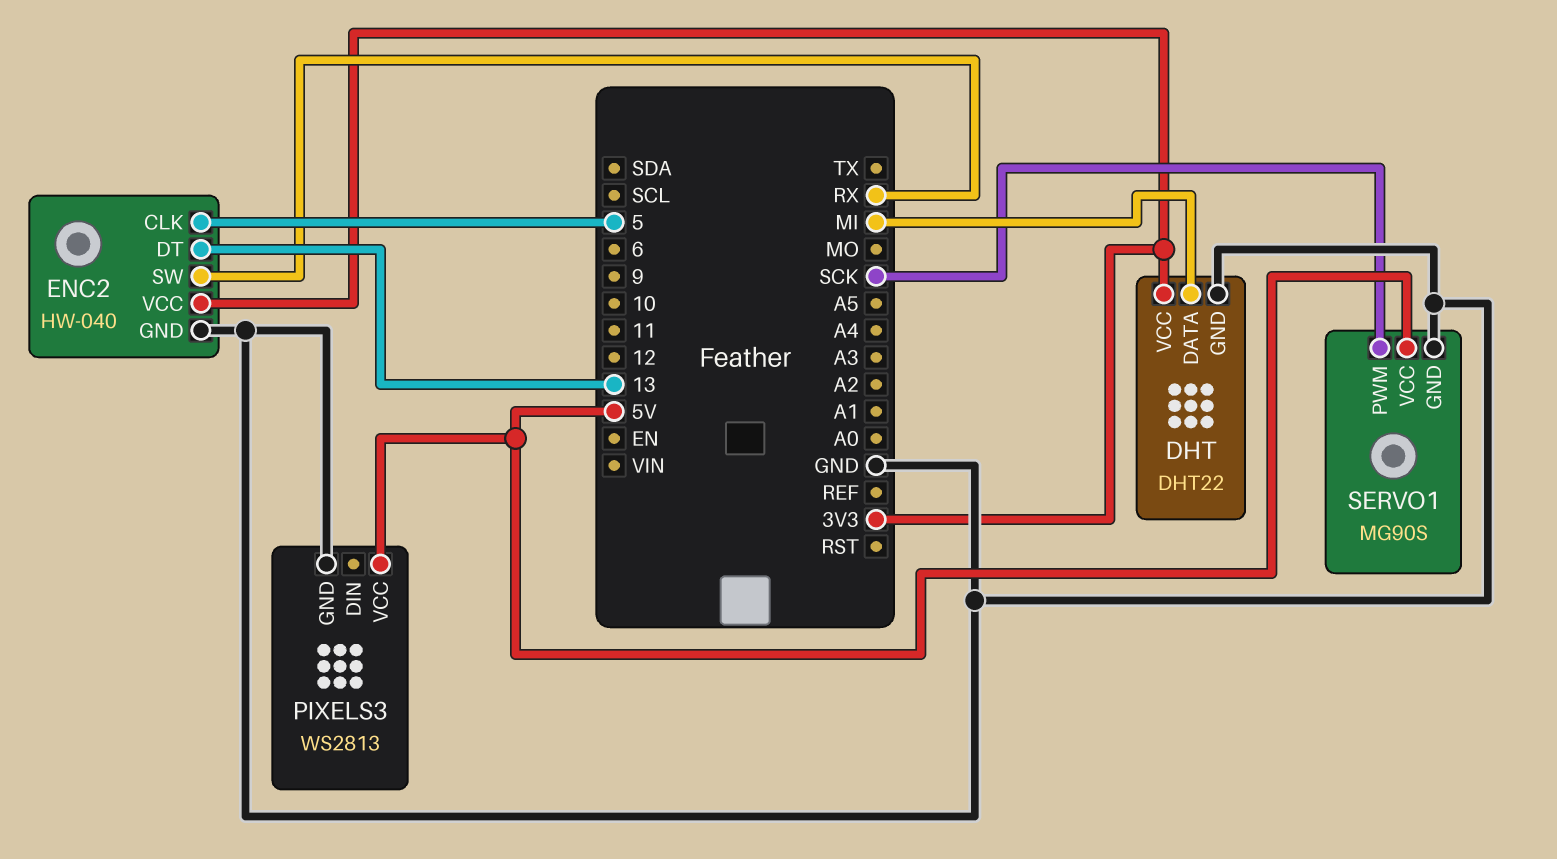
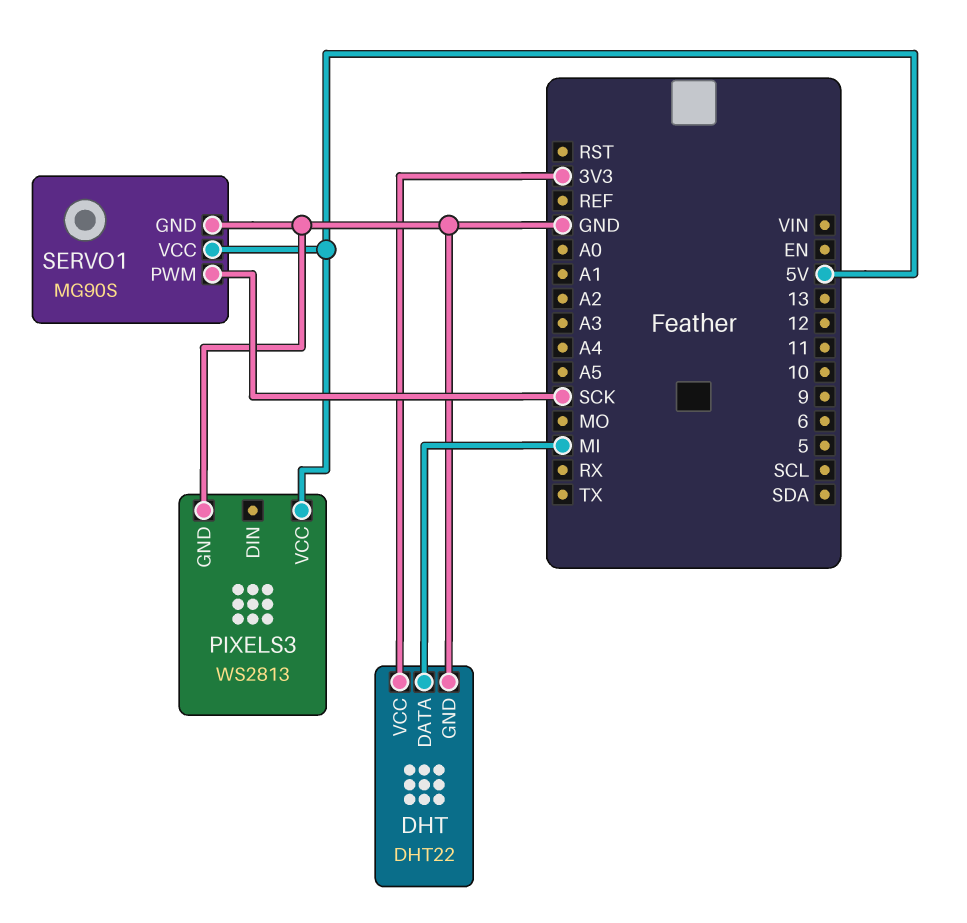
ENC2: HW-040 -> none
ENC2 pin CLK: 5 -> none
ENC2 pin DT: 13 -> none
ENC2 pin GND: GND -> none
ENC2 pin SW: RX -> none
ENC2 pin VCC: 3V3 -> none

